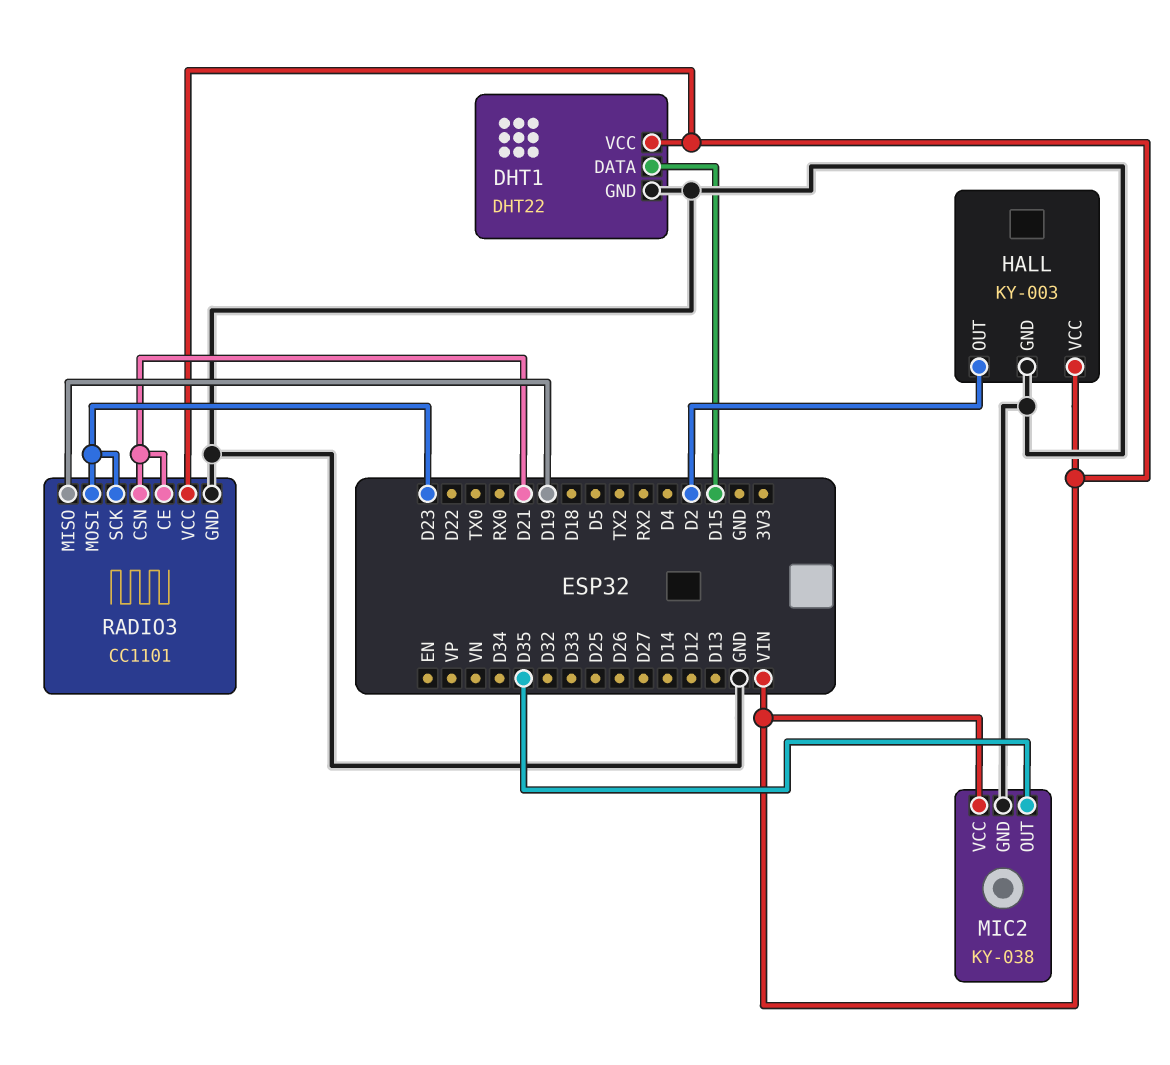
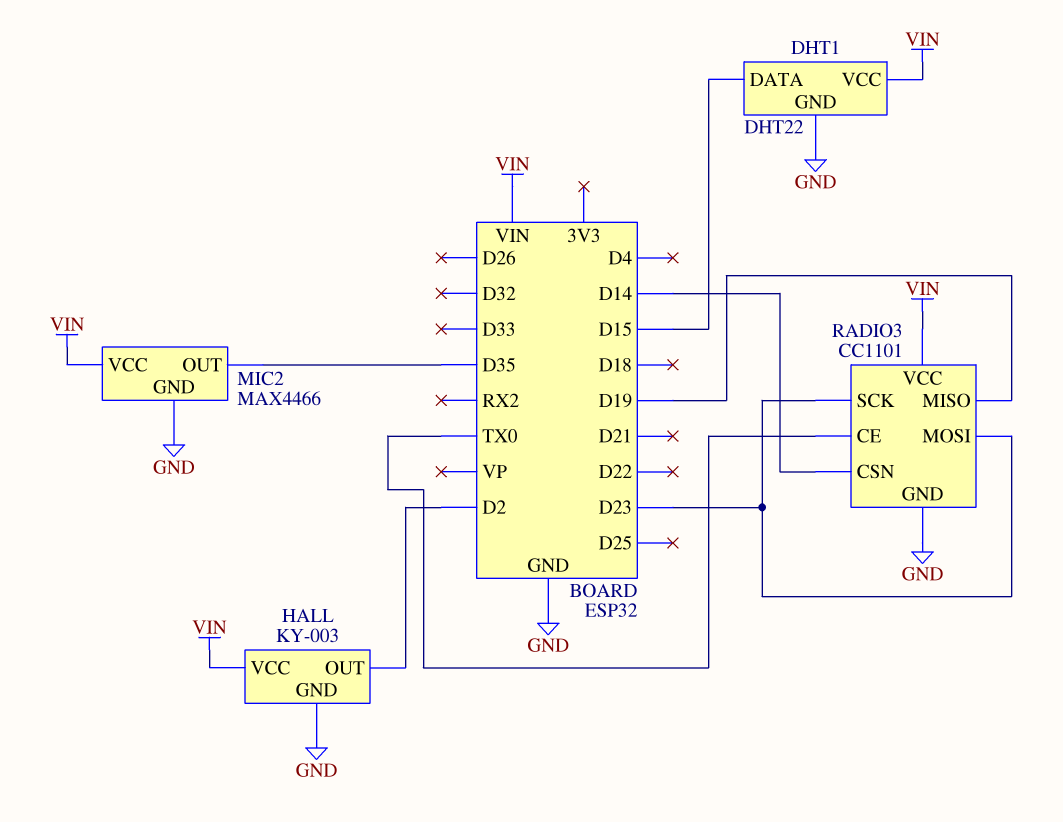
MIC2: KY-038 -> MAX4466
RADIO3 pin CE: D21 -> TX0
RADIO3 pin CSN: D21 -> D14

